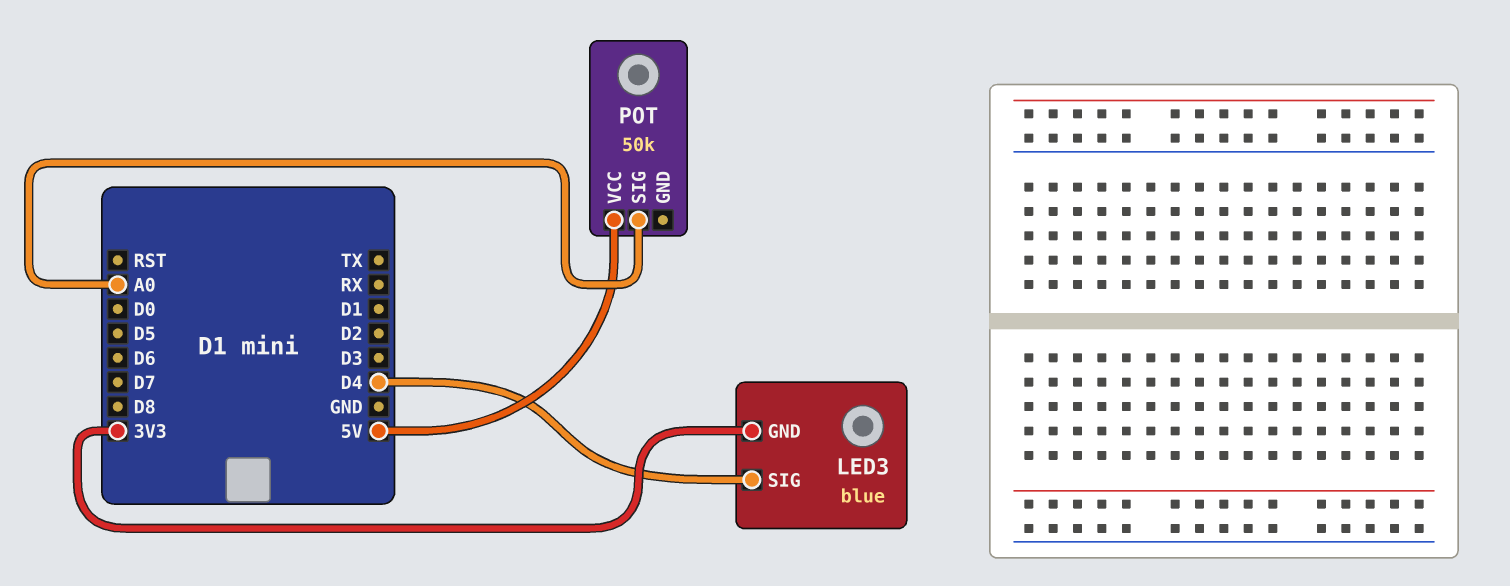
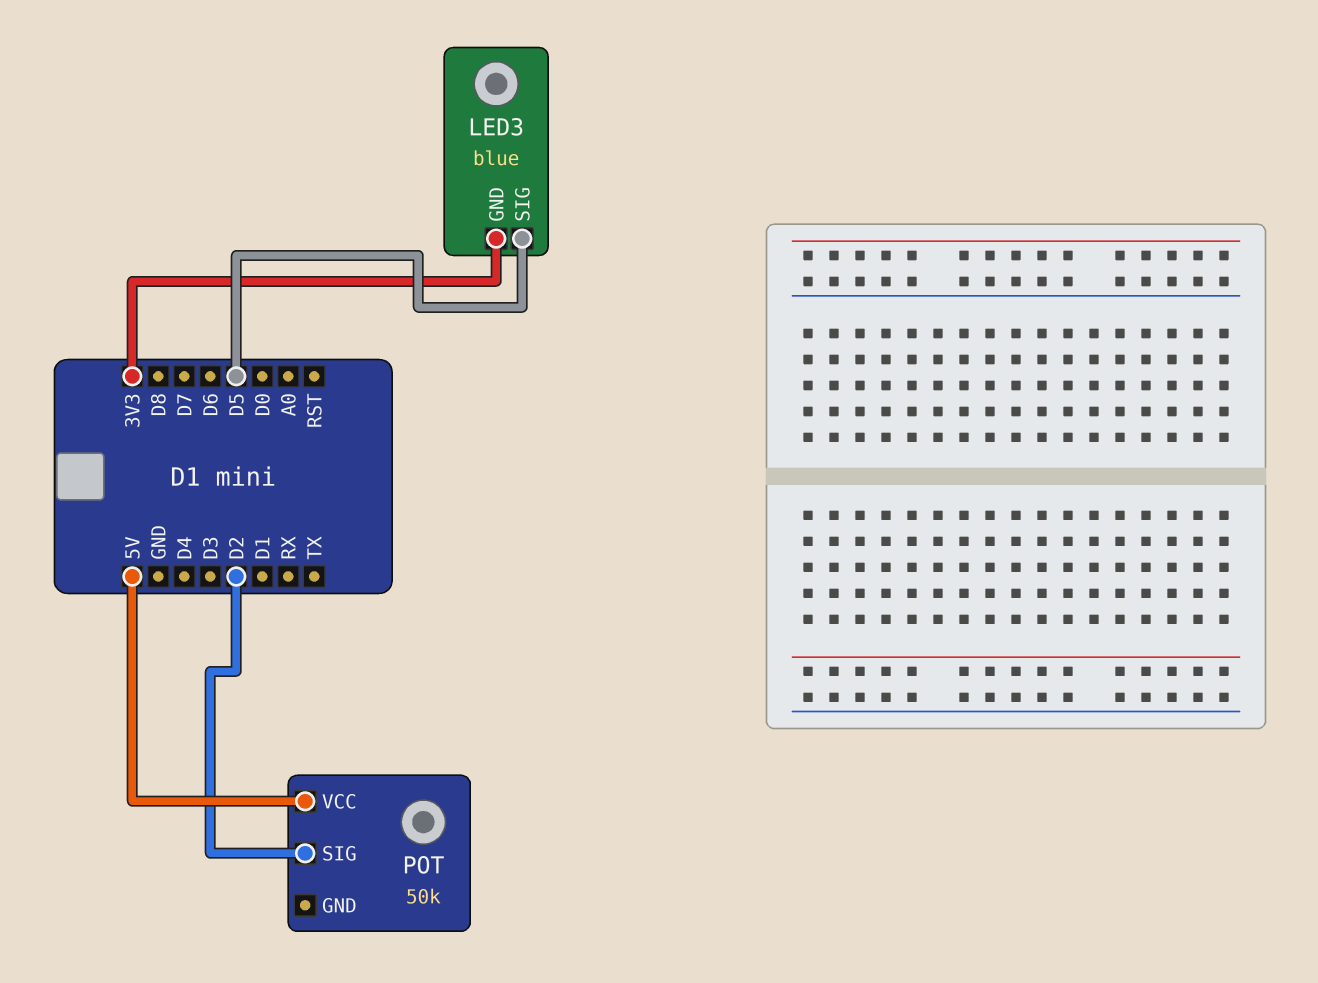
LED3 pin SIG: D4 -> D5
POT pin SIG: A0 -> D2

